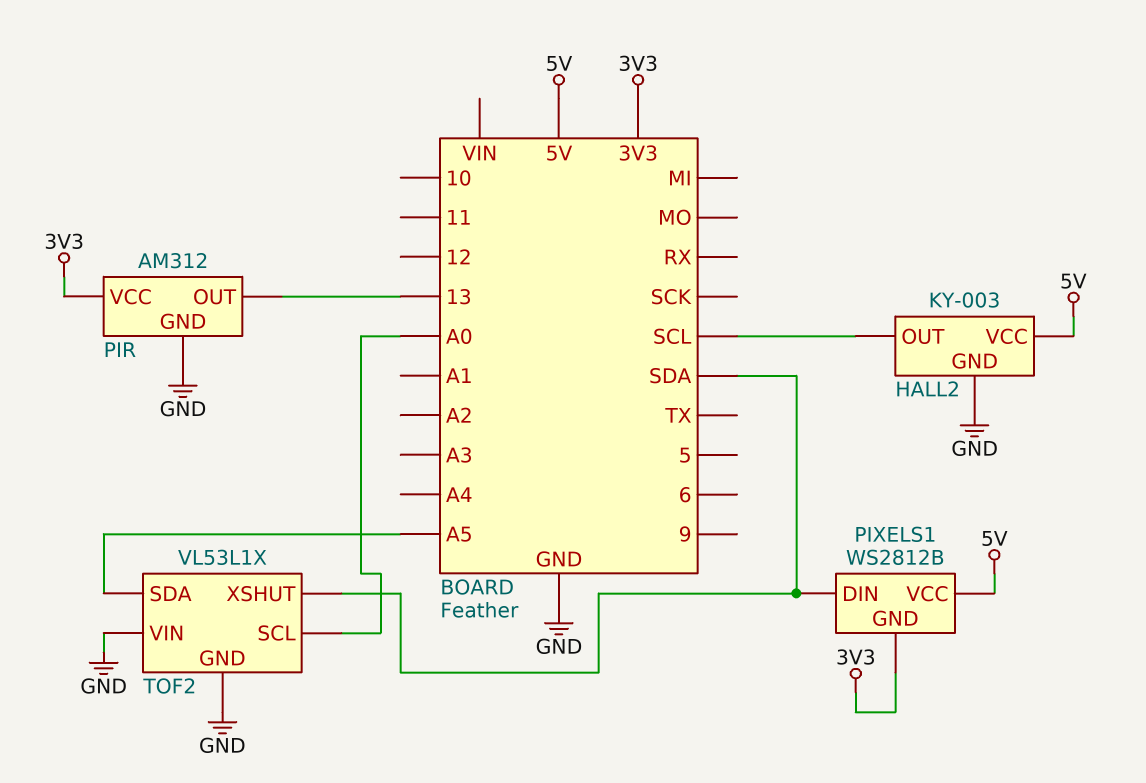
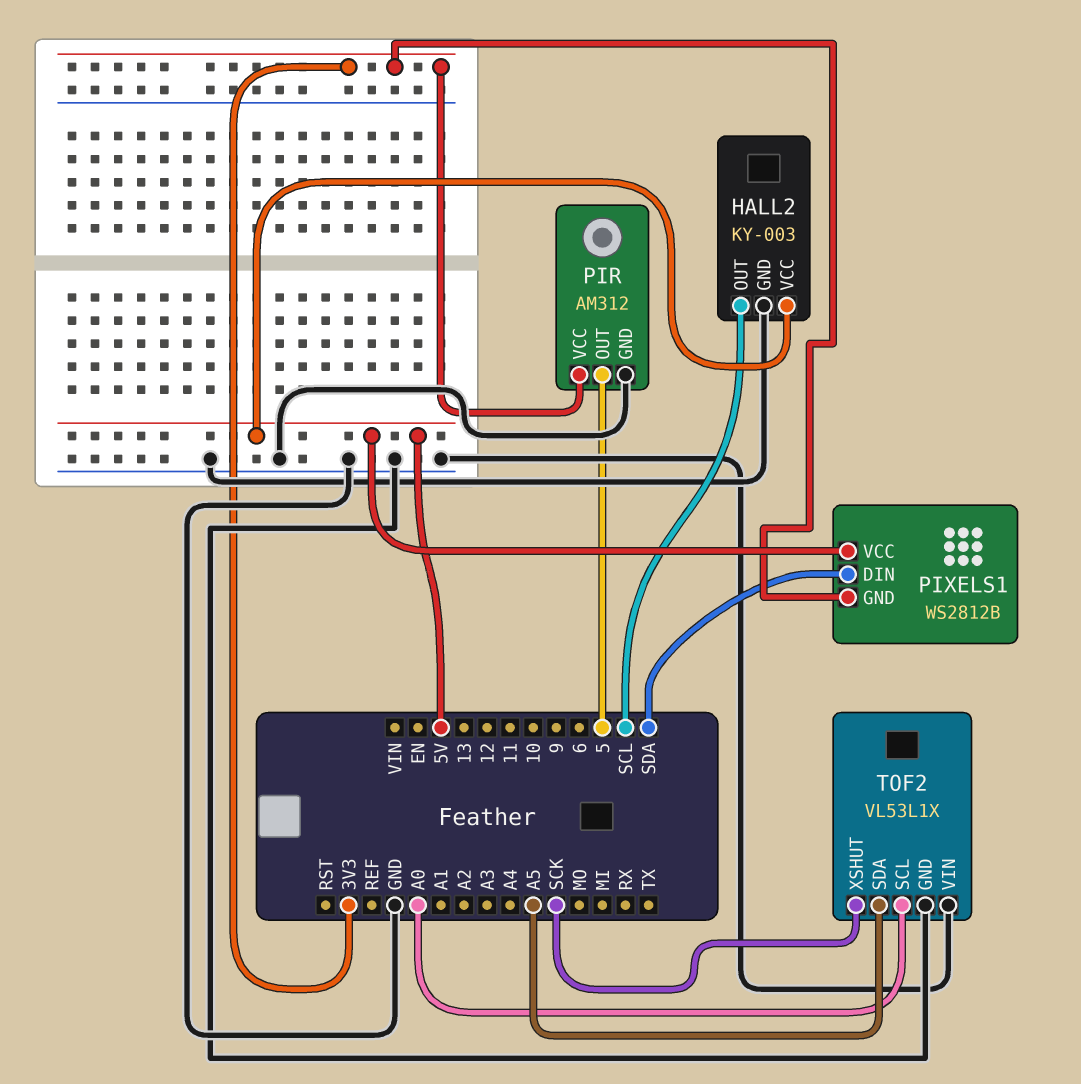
PIR pin OUT: 13 -> 5
TOF2 pin XSHUT: SDA -> SCK

